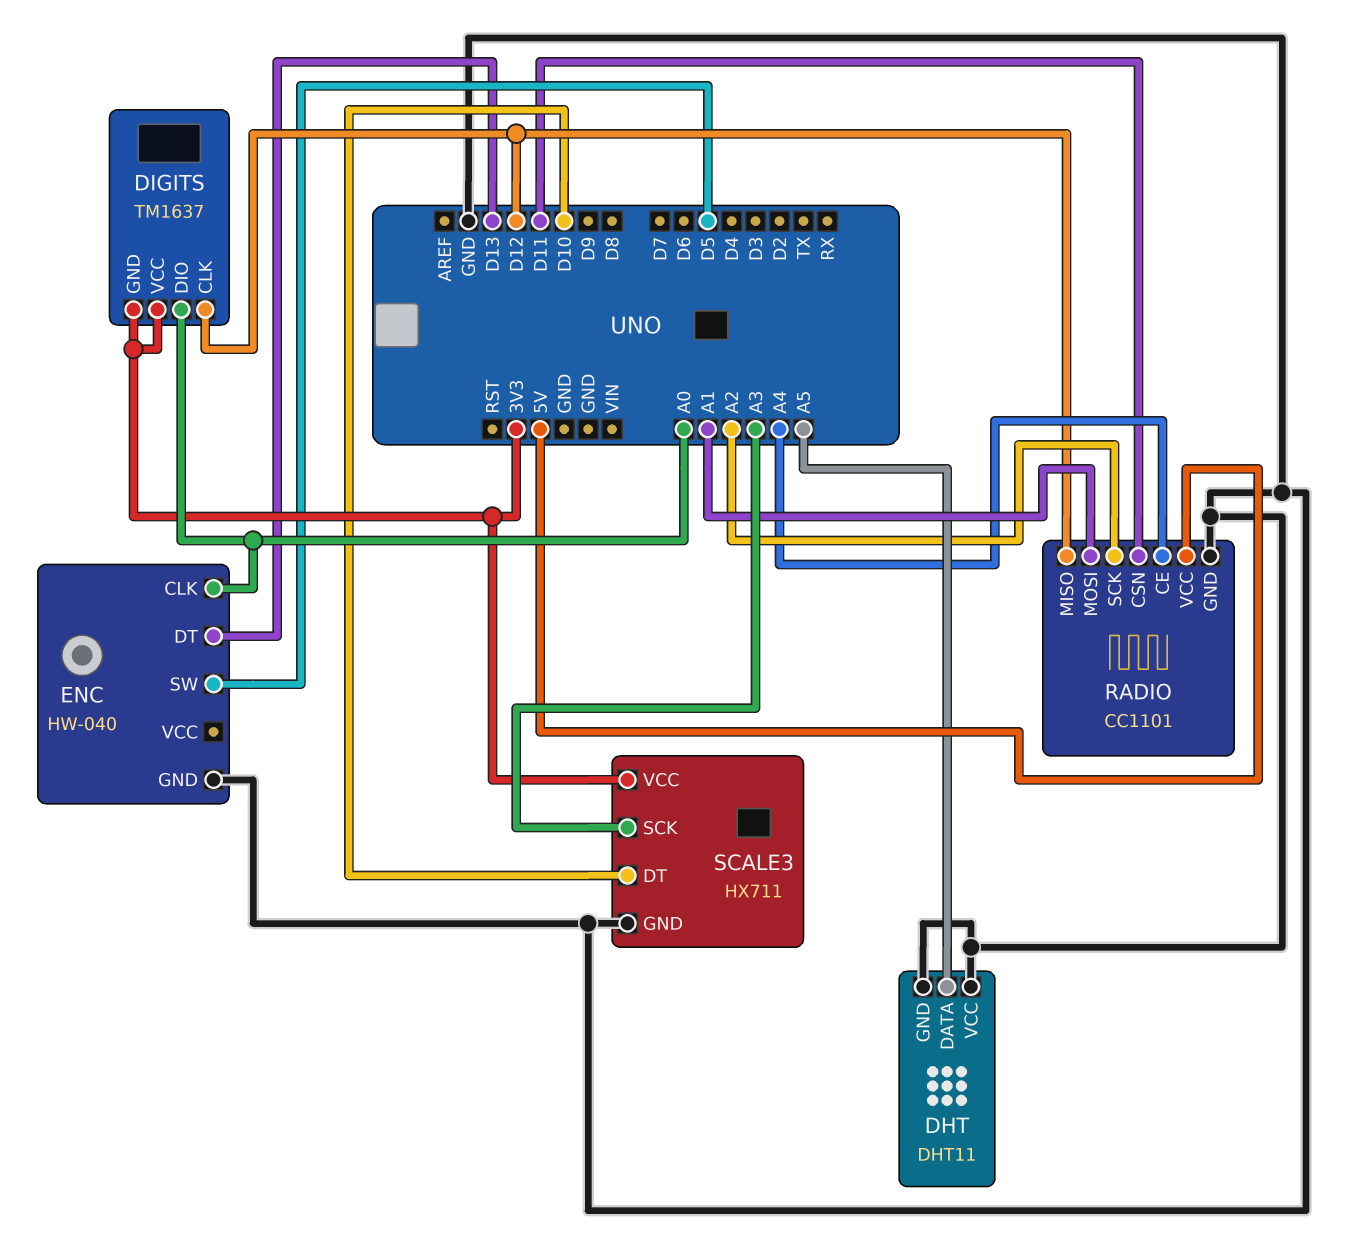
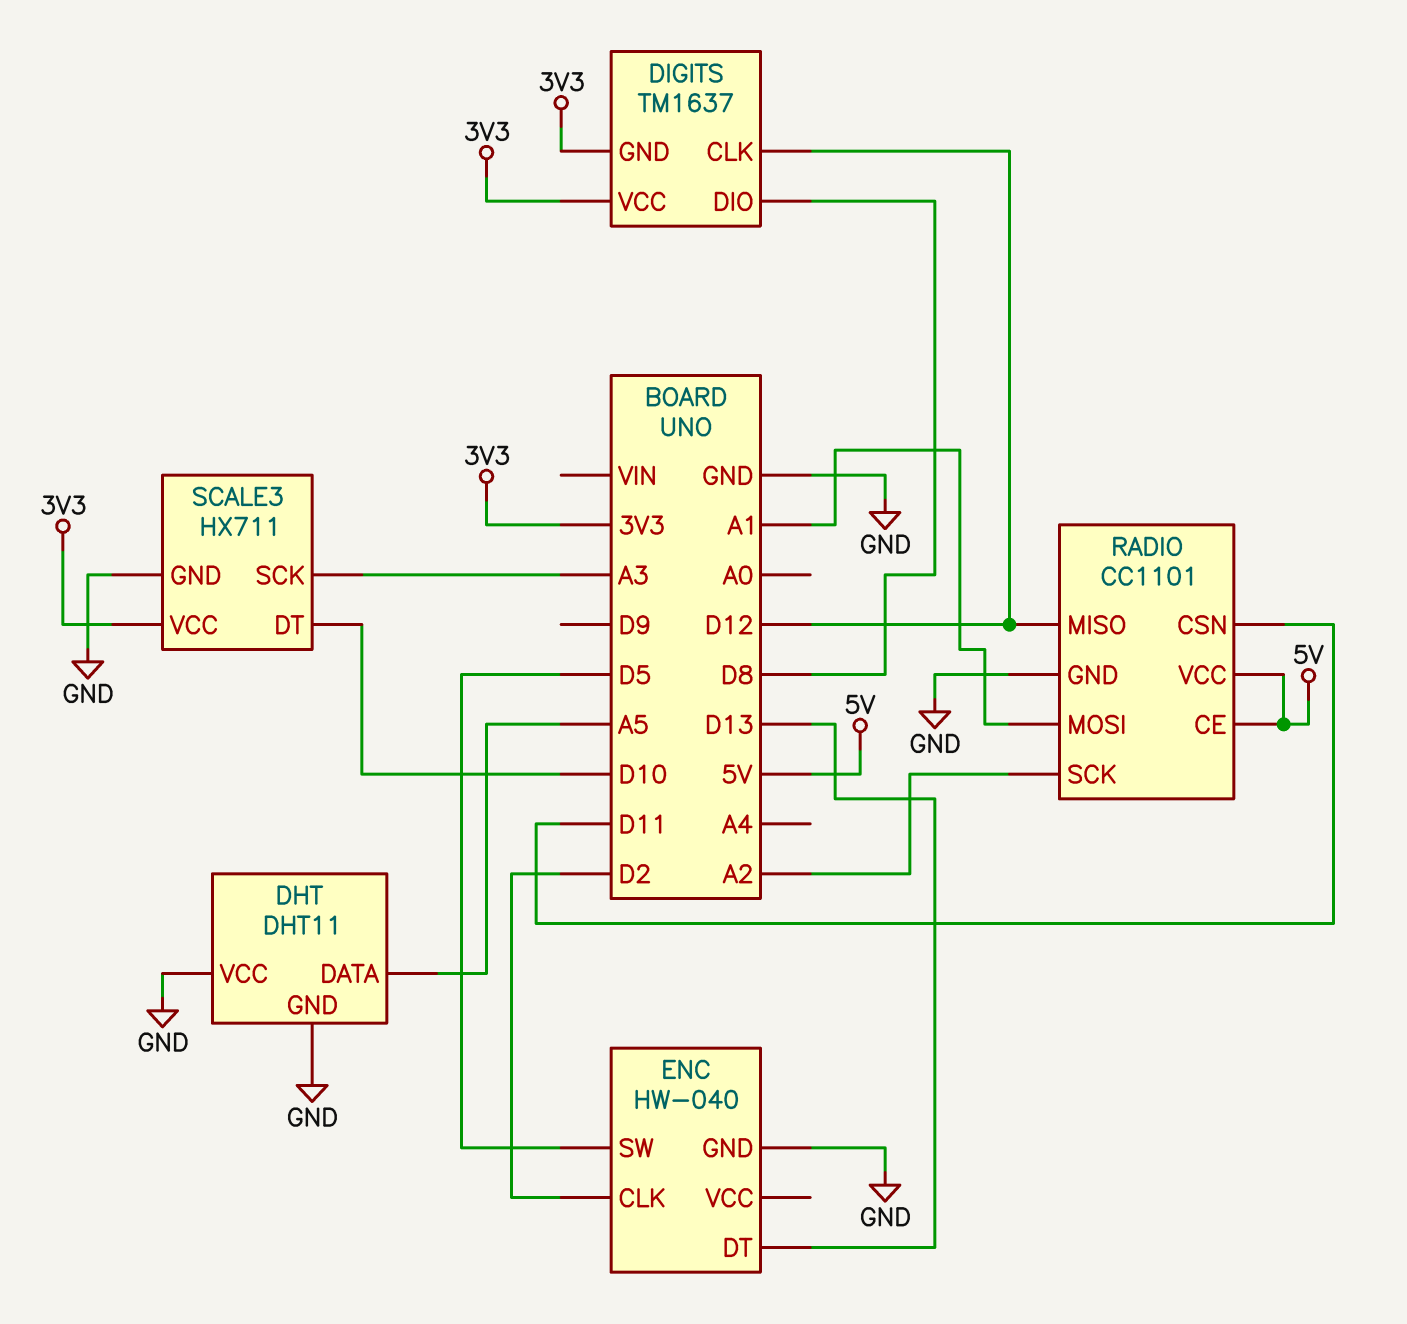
DIGITS pin DIO: A0 -> D8
ENC pin CLK: A0 -> D2
RADIO pin CE: A4 -> 5V

